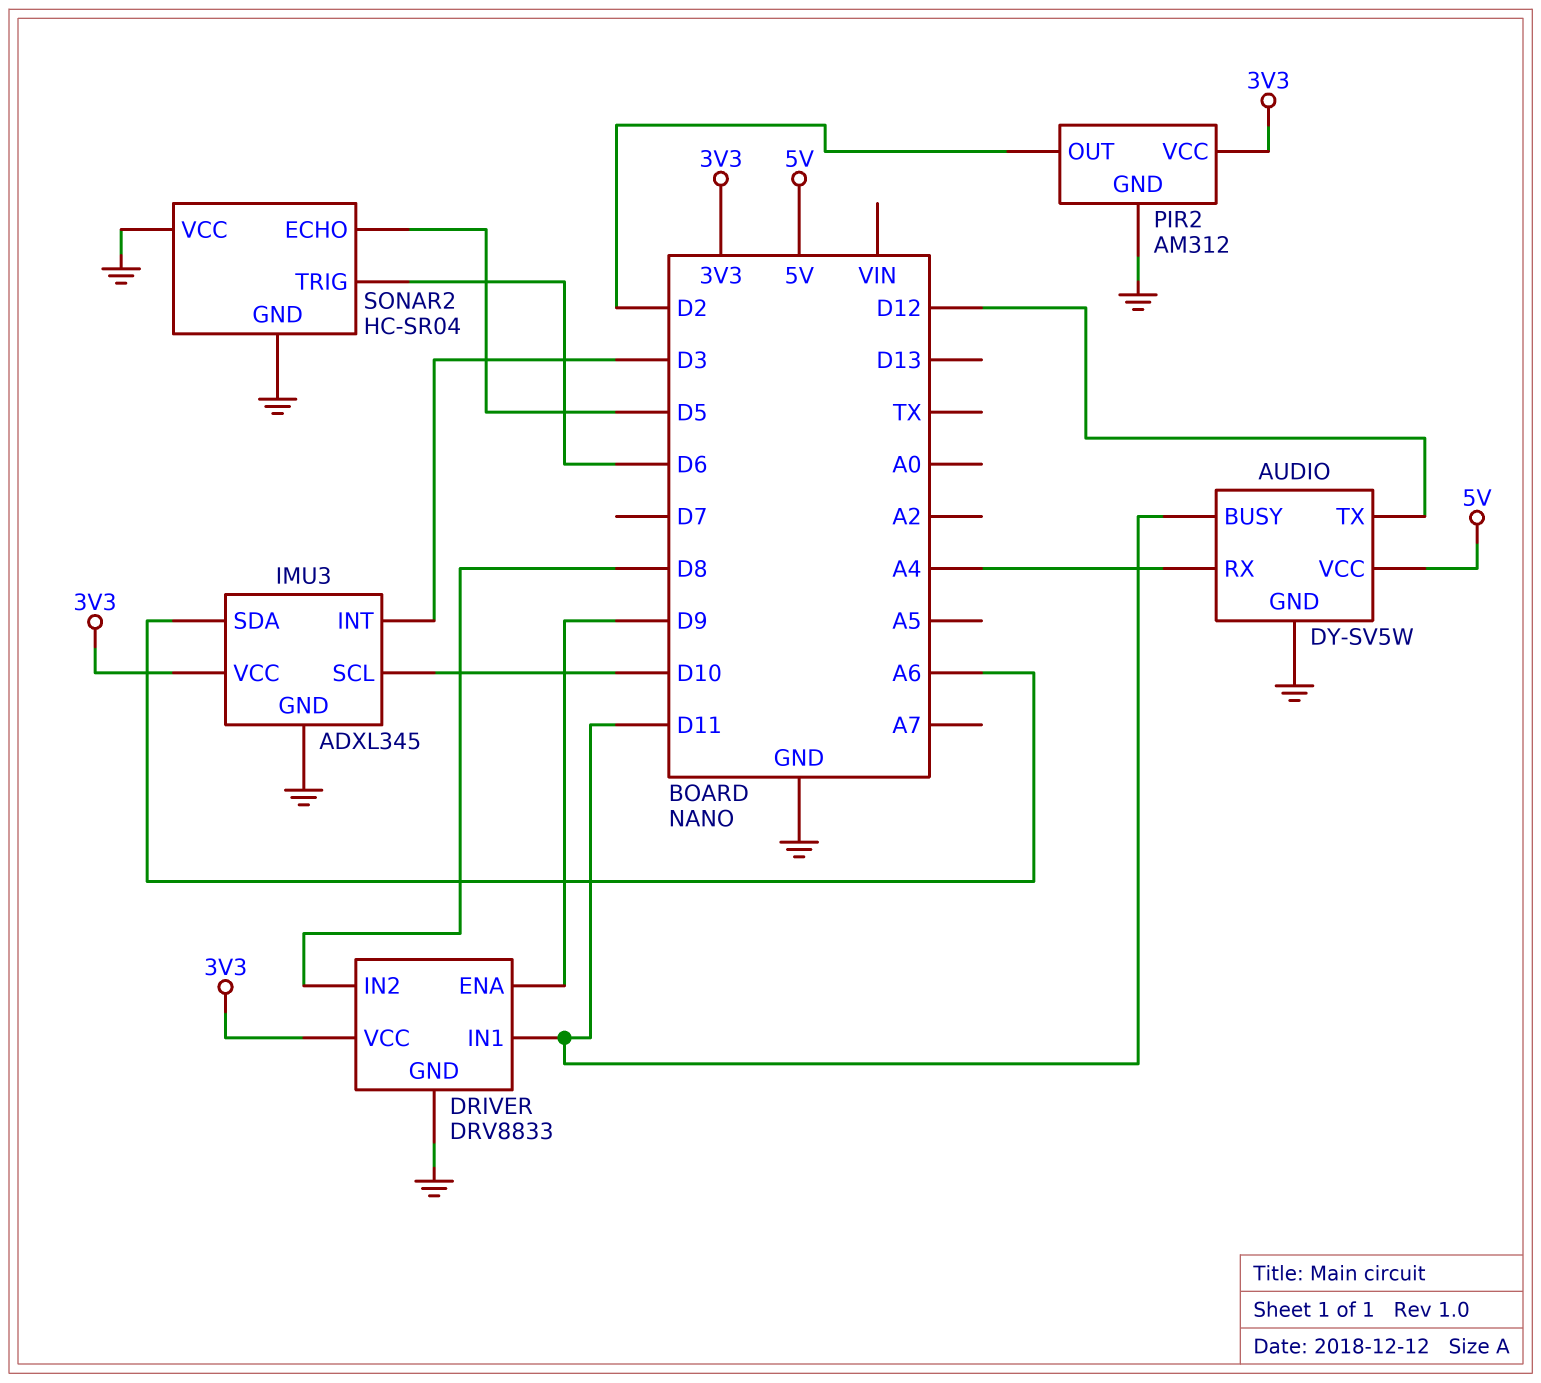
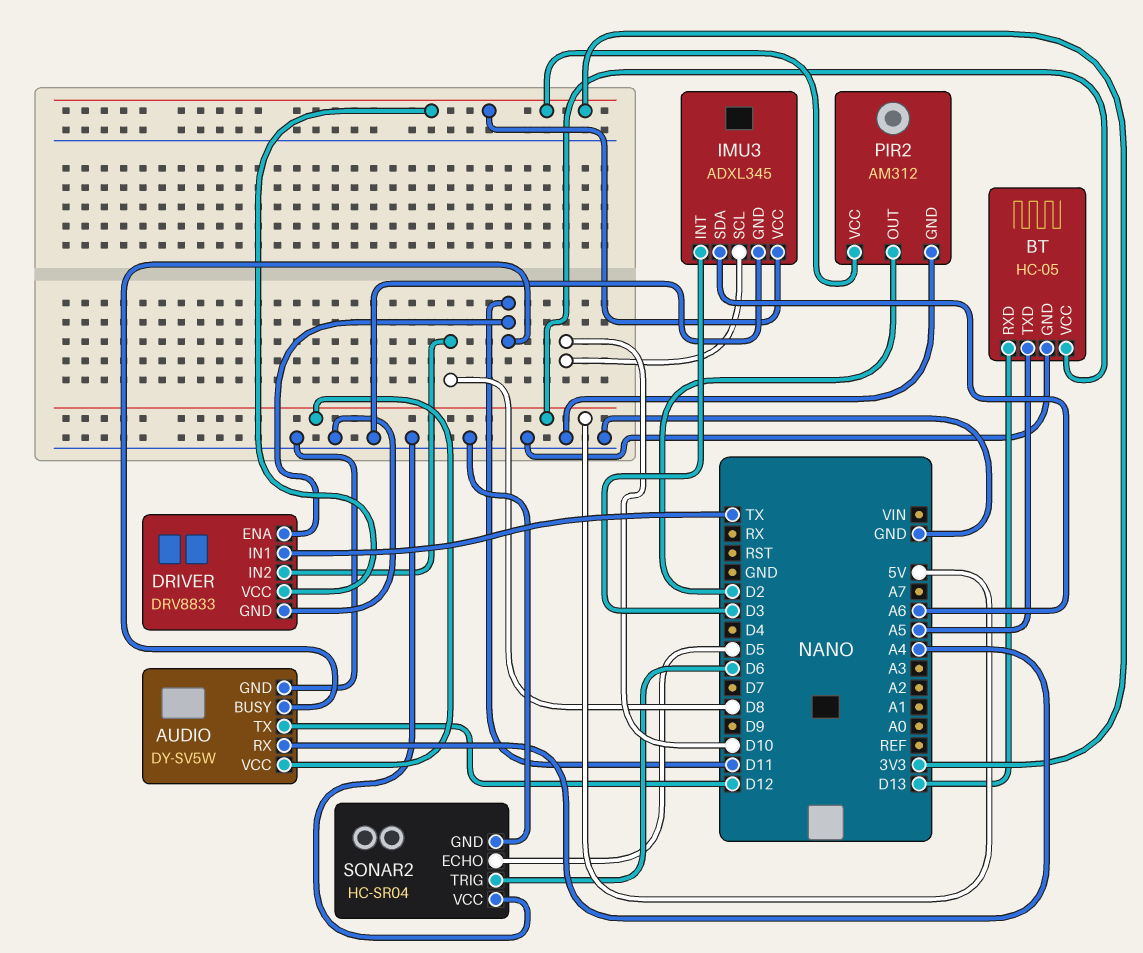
BT: none -> HC-05
BT pin GND: none -> GND
BT pin RXD: none -> D13
BT pin TXD: none -> A5
BT pin VCC: none -> 5V
DRIVER pin ENA: D9 -> D11
DRIVER pin IN1: D11 -> TX

